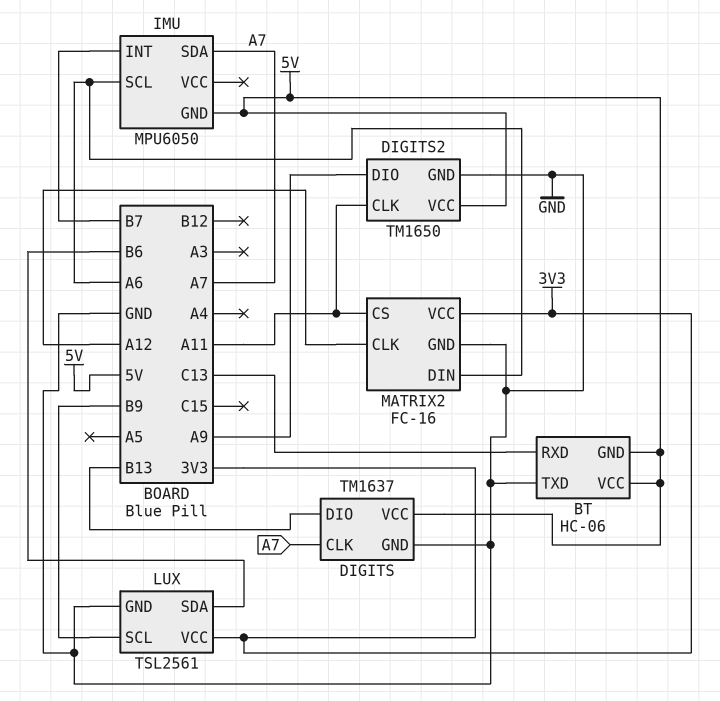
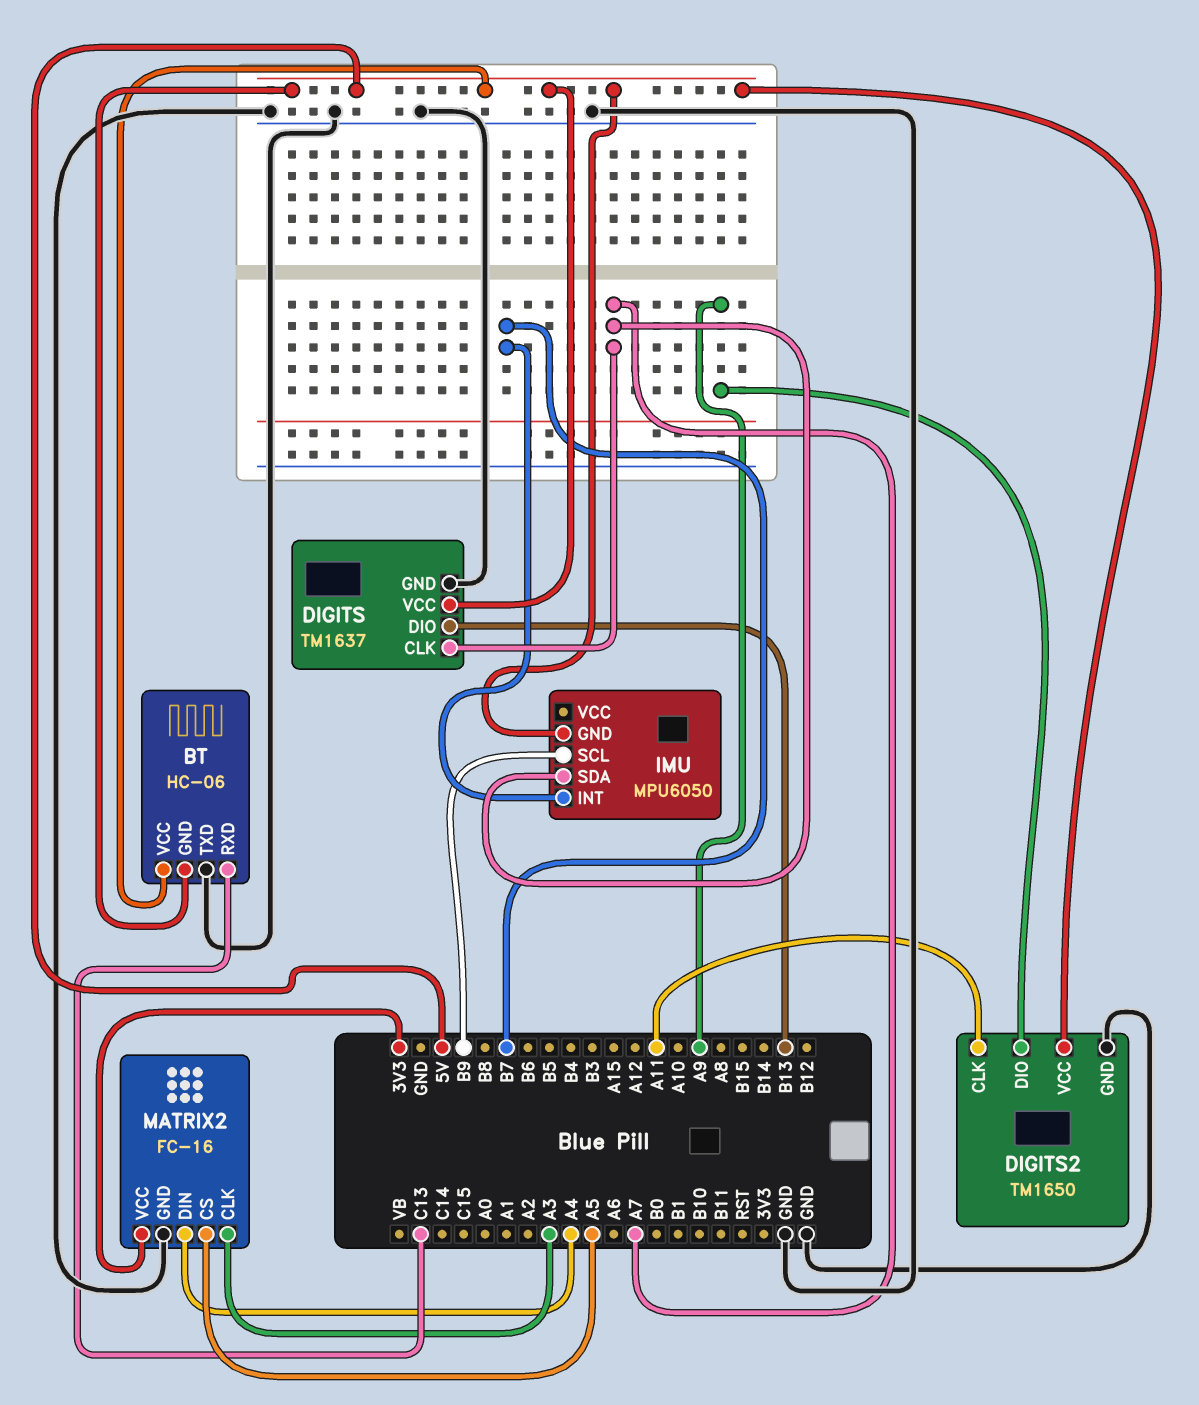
IMU pin SCL: A6 -> B9
LUX: TSL2561 -> none
LUX pin GND: GND -> none
LUX pin SCL: B9 -> none
LUX pin SDA: B6 -> none
LUX pin VCC: 3V3 -> none
MATRIX2 pin CLK: A12 -> A3
MATRIX2 pin CS: A11 -> A5
MATRIX2 pin DIN: A6 -> A4

